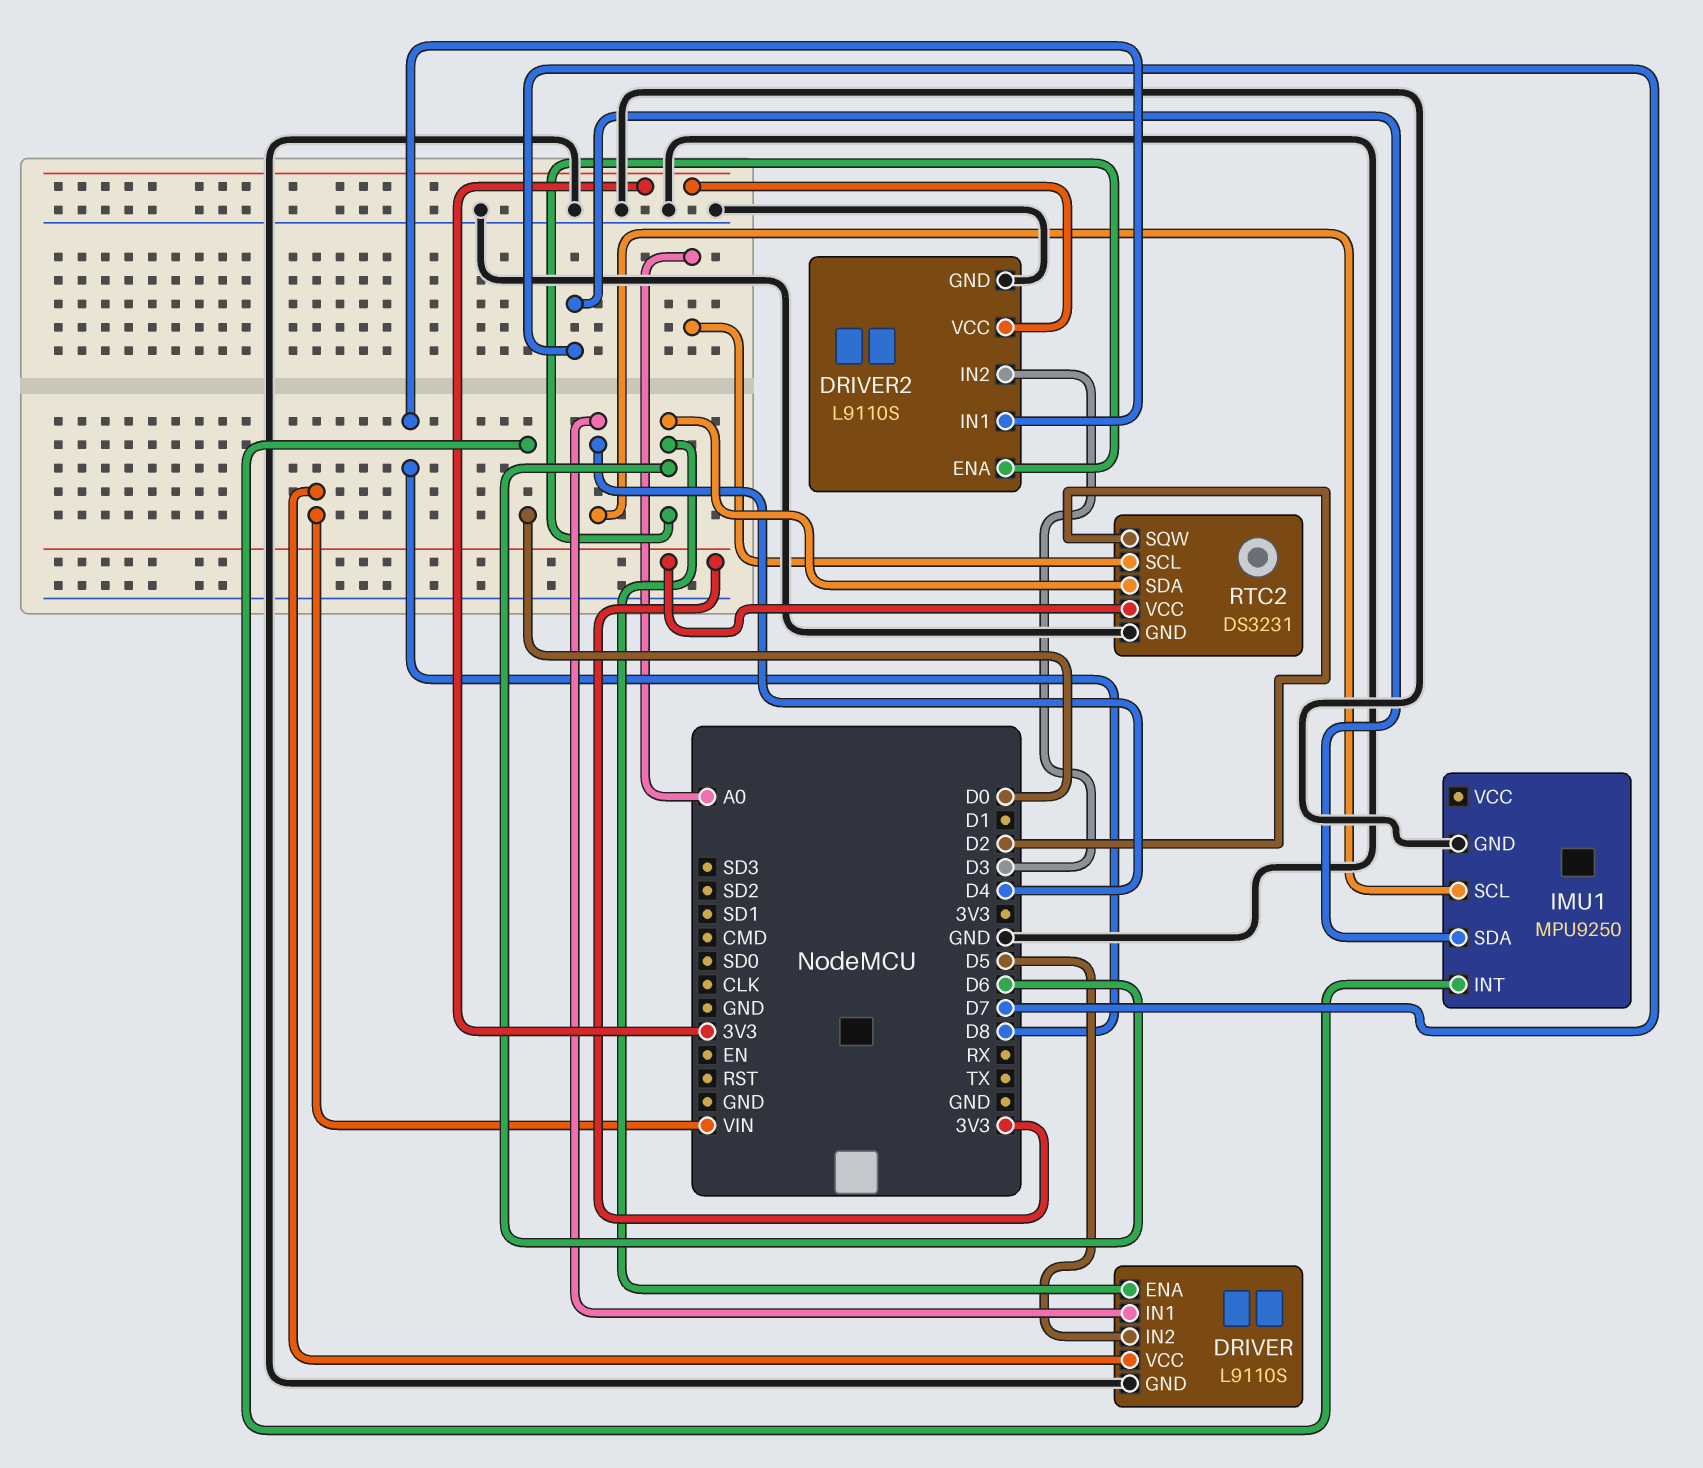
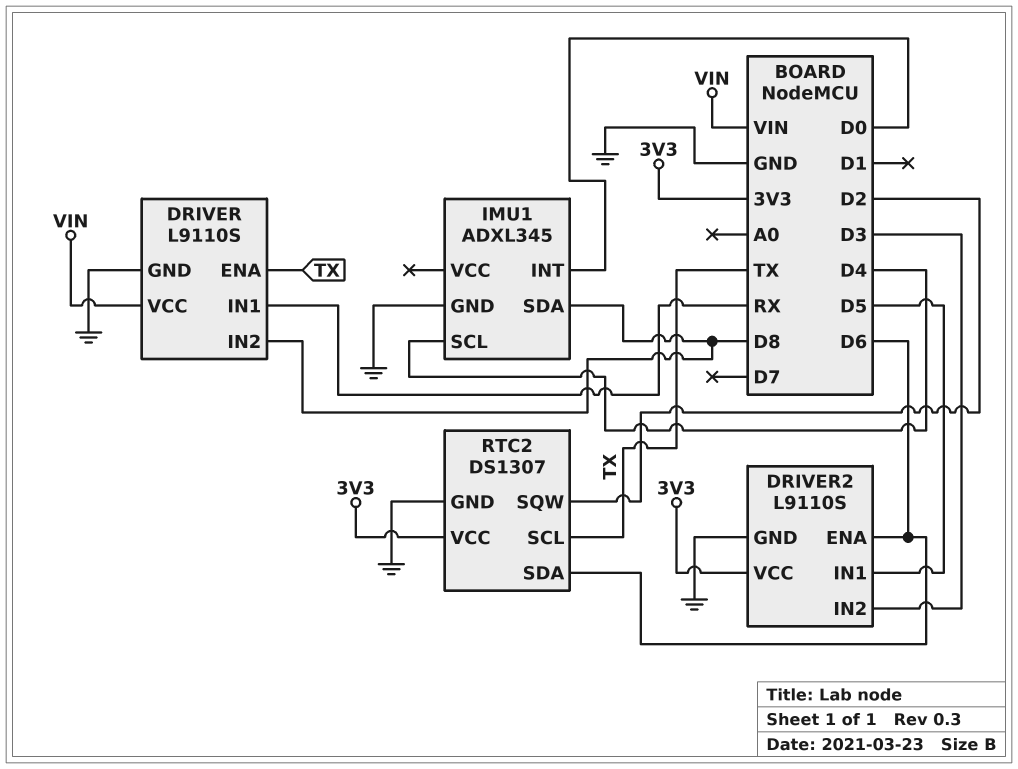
DRIVER pin ENA: D6 -> TX
DRIVER pin IN1: D4 -> RX
DRIVER pin IN2: D5 -> D8
DRIVER2 pin IN1: D8 -> D5
IMU1: MPU9250 -> ADXL345
IMU1 pin SDA: D7 -> D8
RTC2: DS3231 -> DS1307
RTC2 pin SCL: A0 -> TX

